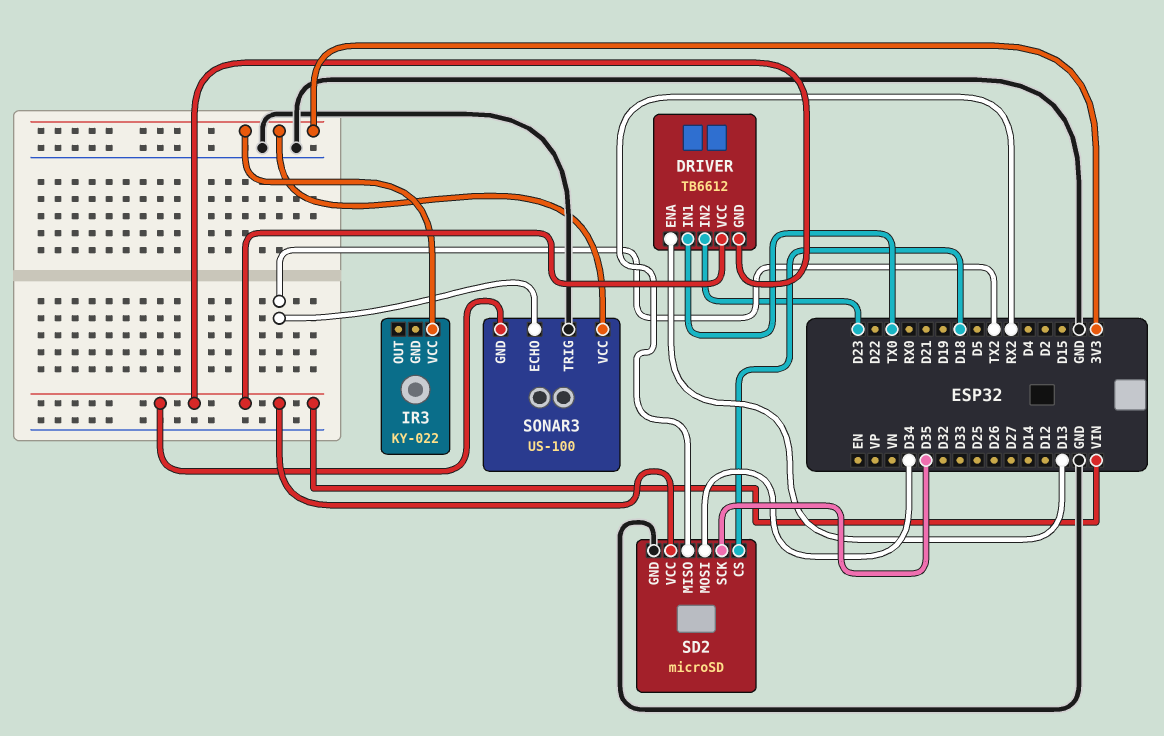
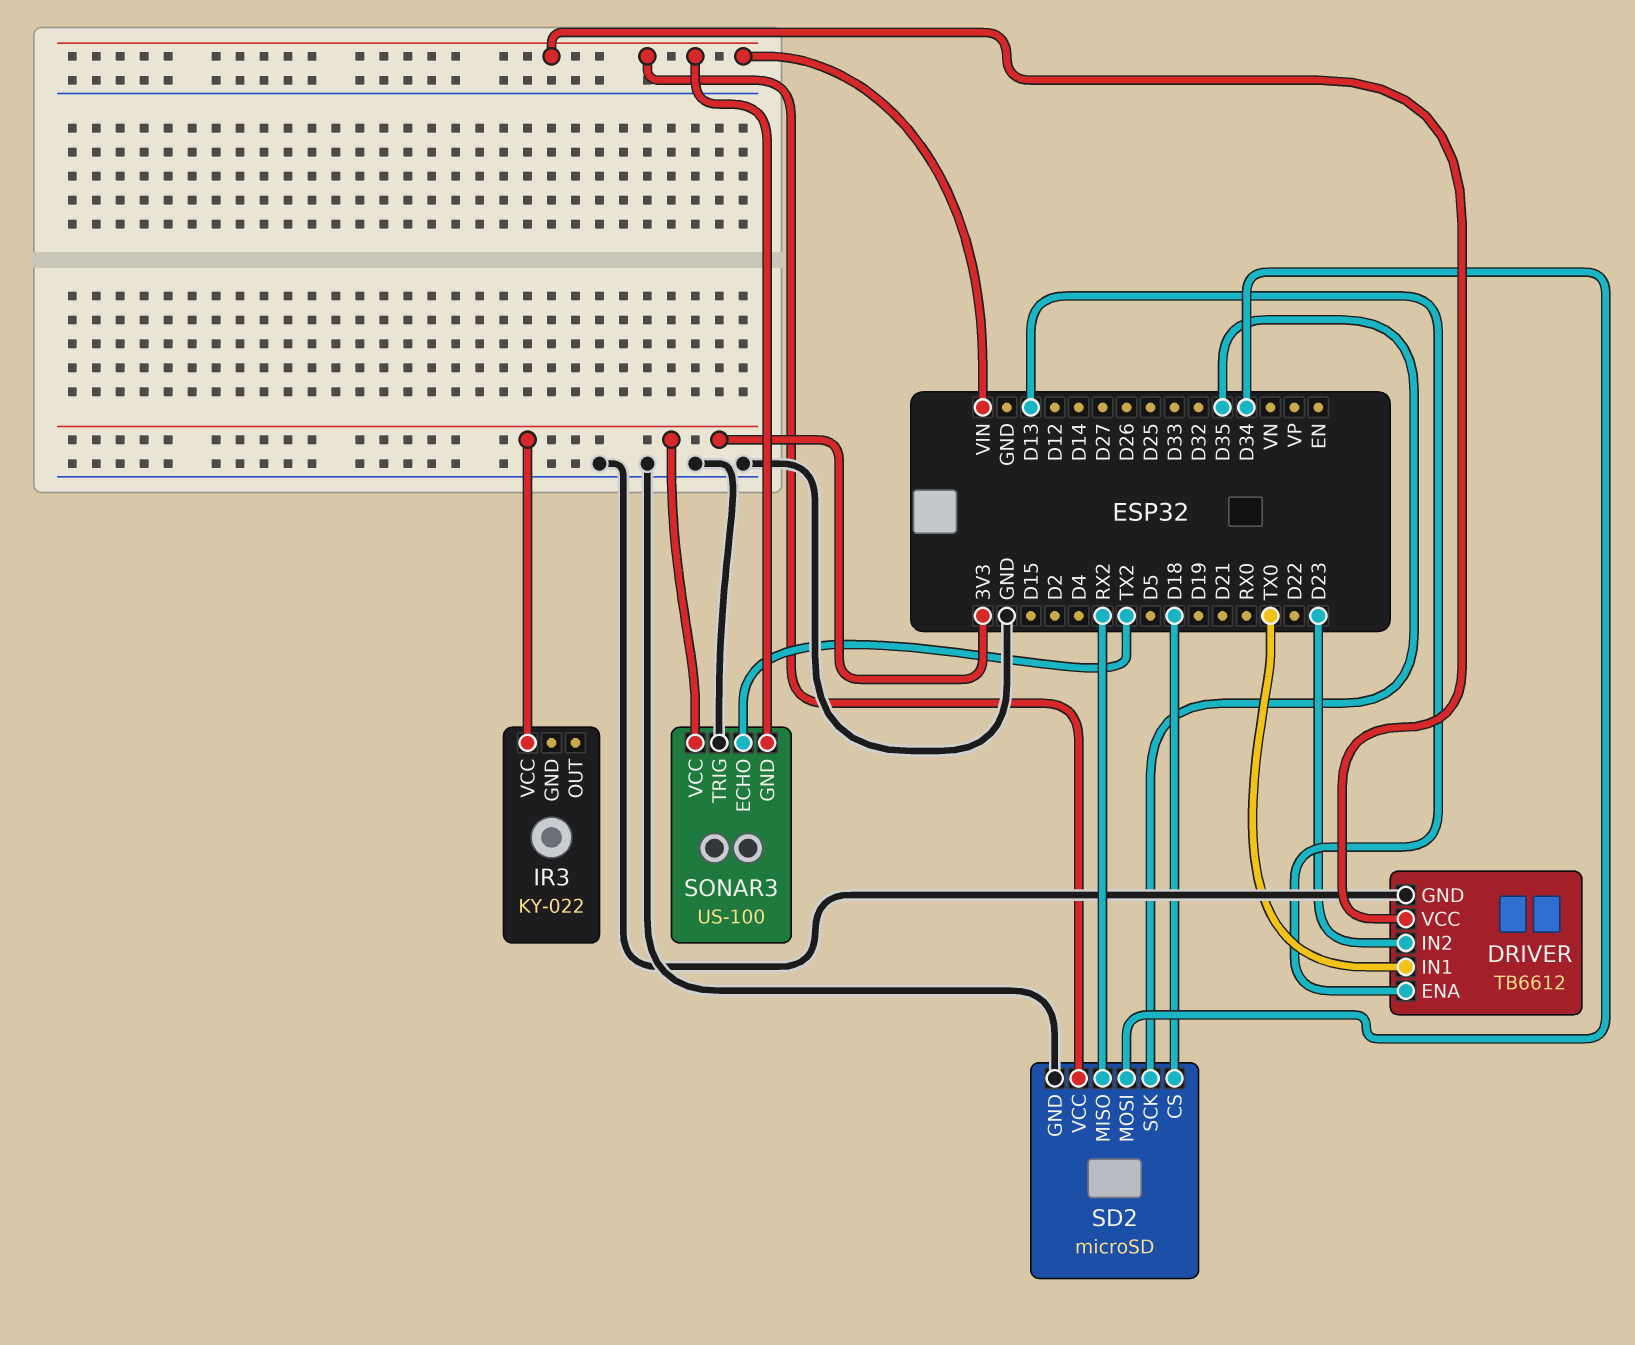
DRIVER pin GND: VIN -> GND

